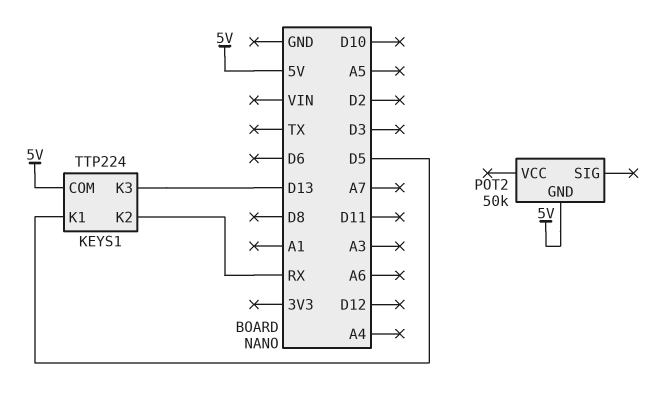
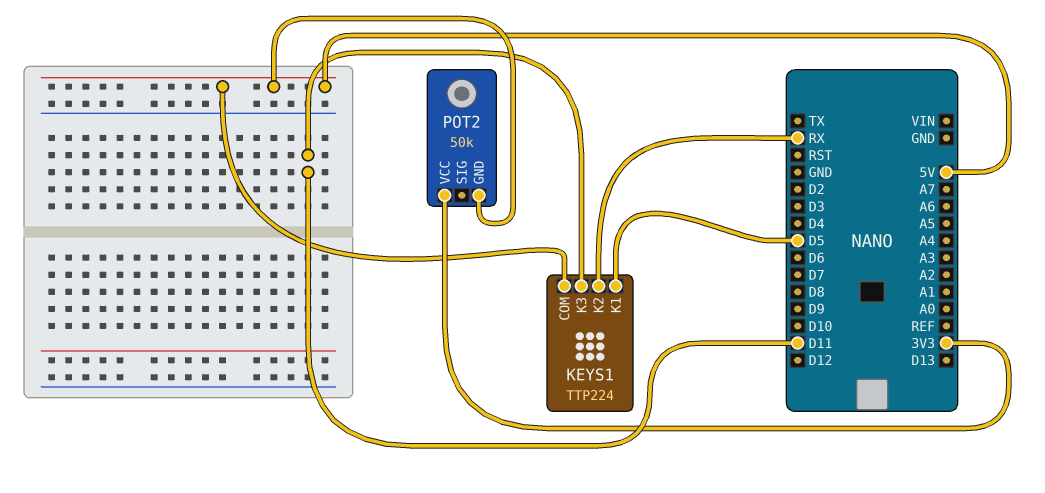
KEYS1 pin K3: D13 -> D11
POT2 pin VCC: none -> 3V3

